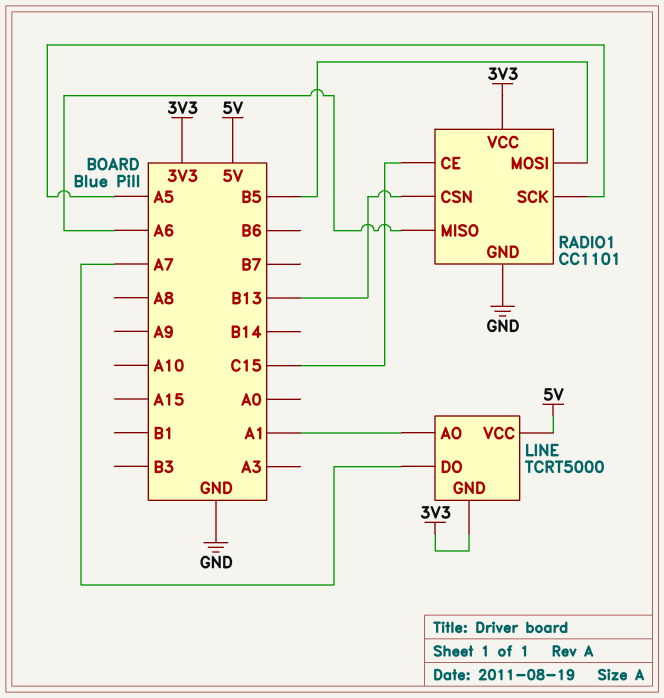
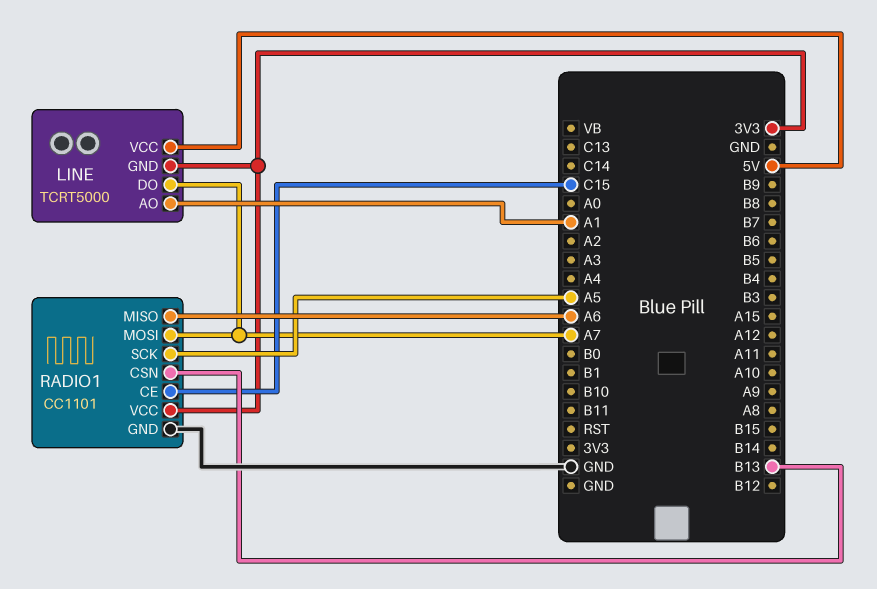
RADIO1 pin MOSI: B5 -> A7

